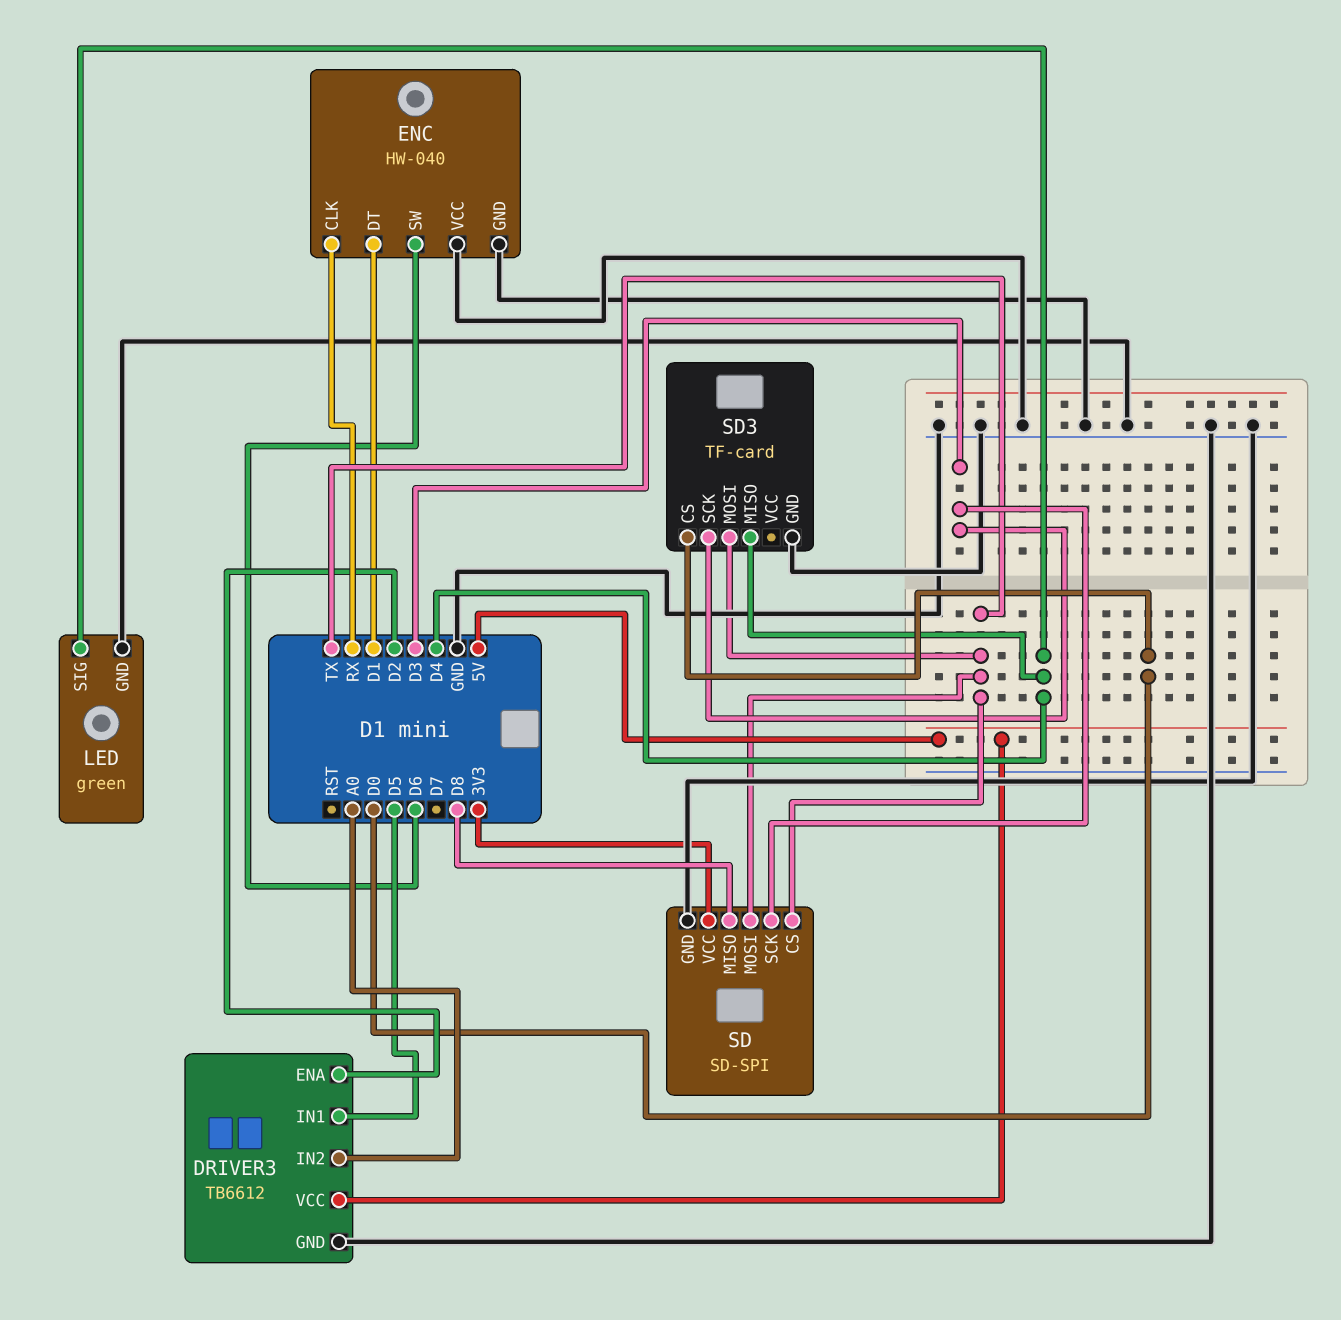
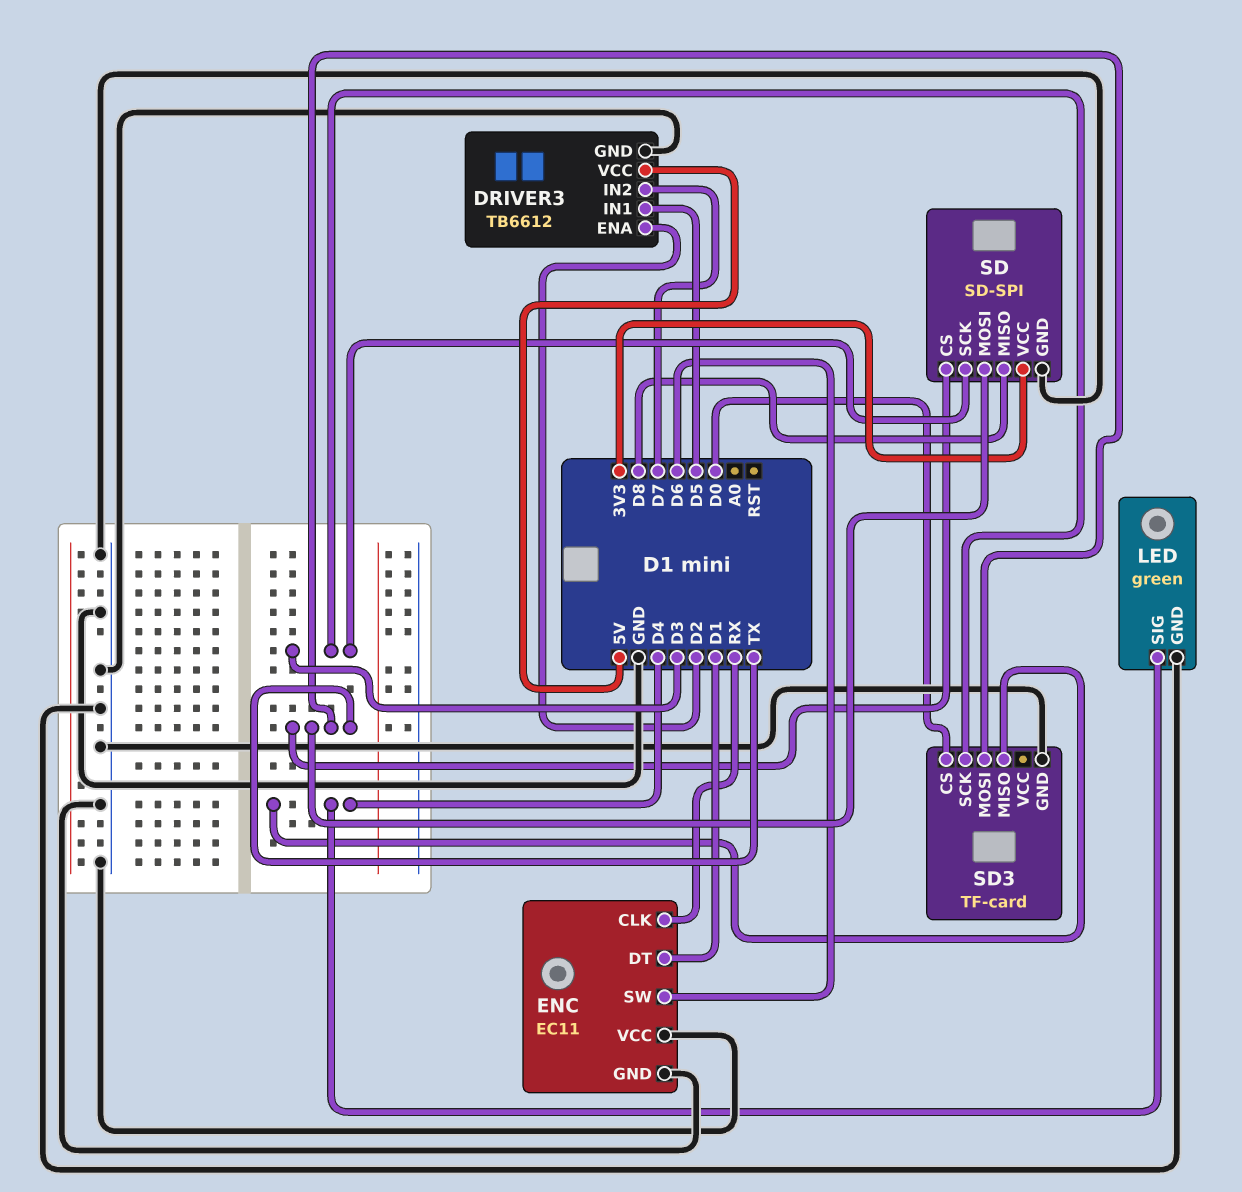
DRIVER3 pin IN2: A0 -> D7
ENC: HW-040 -> EC11

